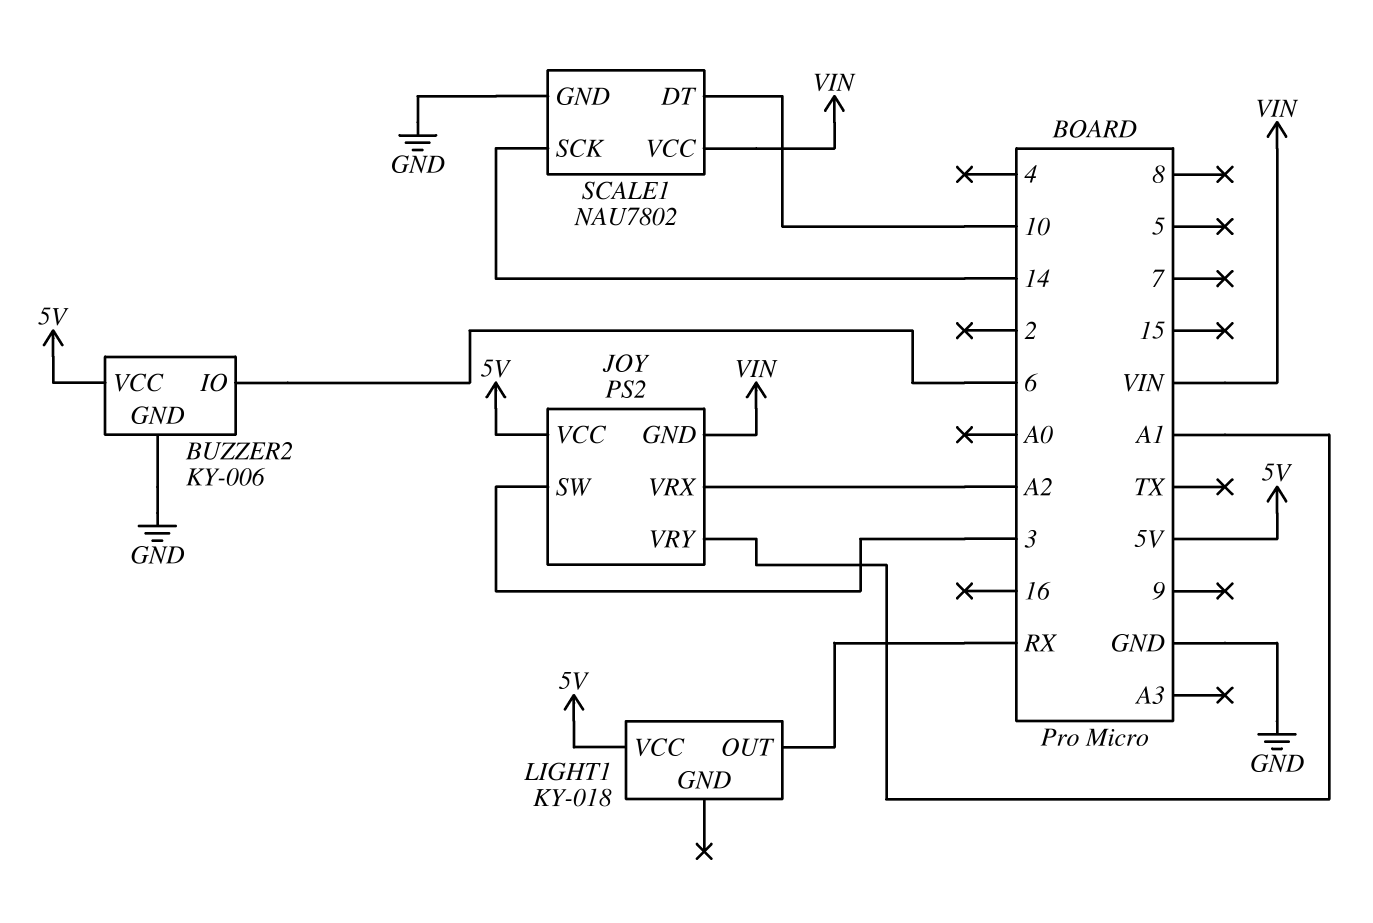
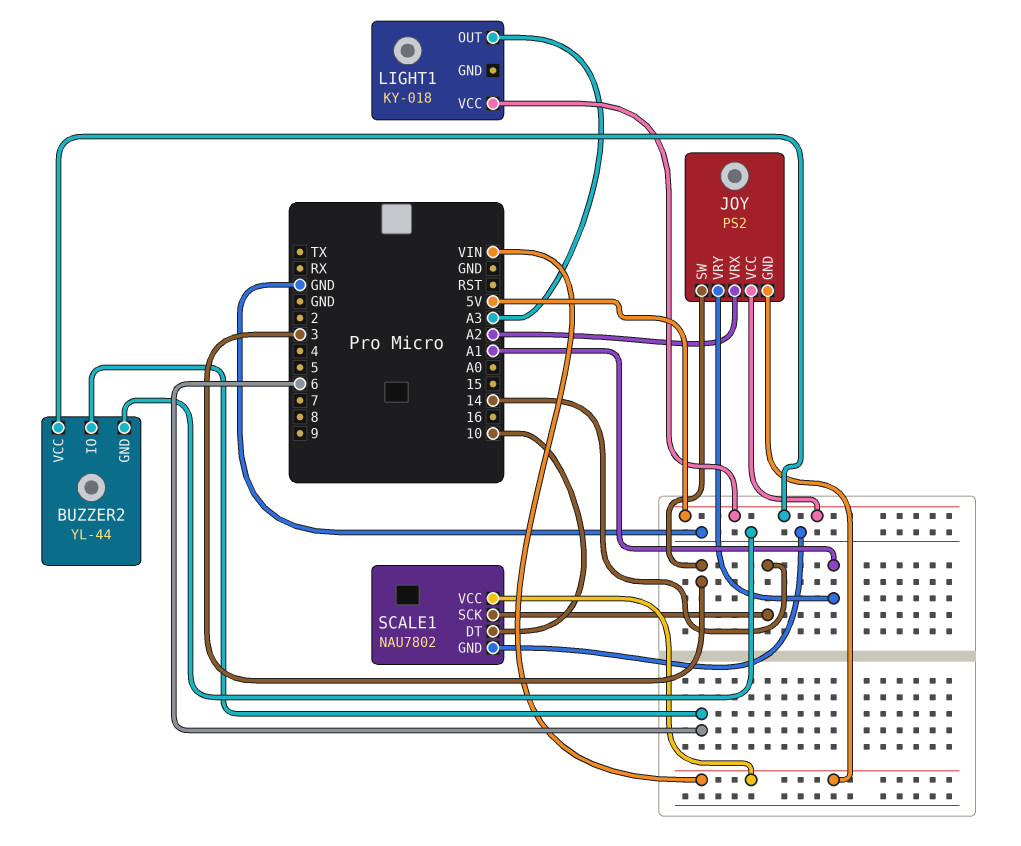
BUZZER2: KY-006 -> YL-44
LIGHT1 pin OUT: RX -> A3

